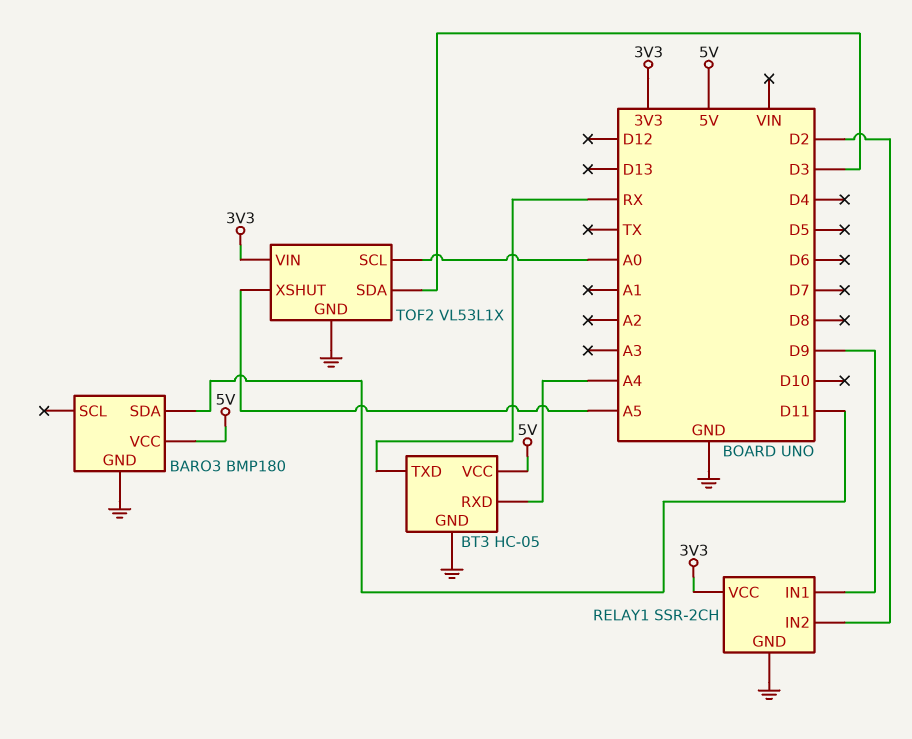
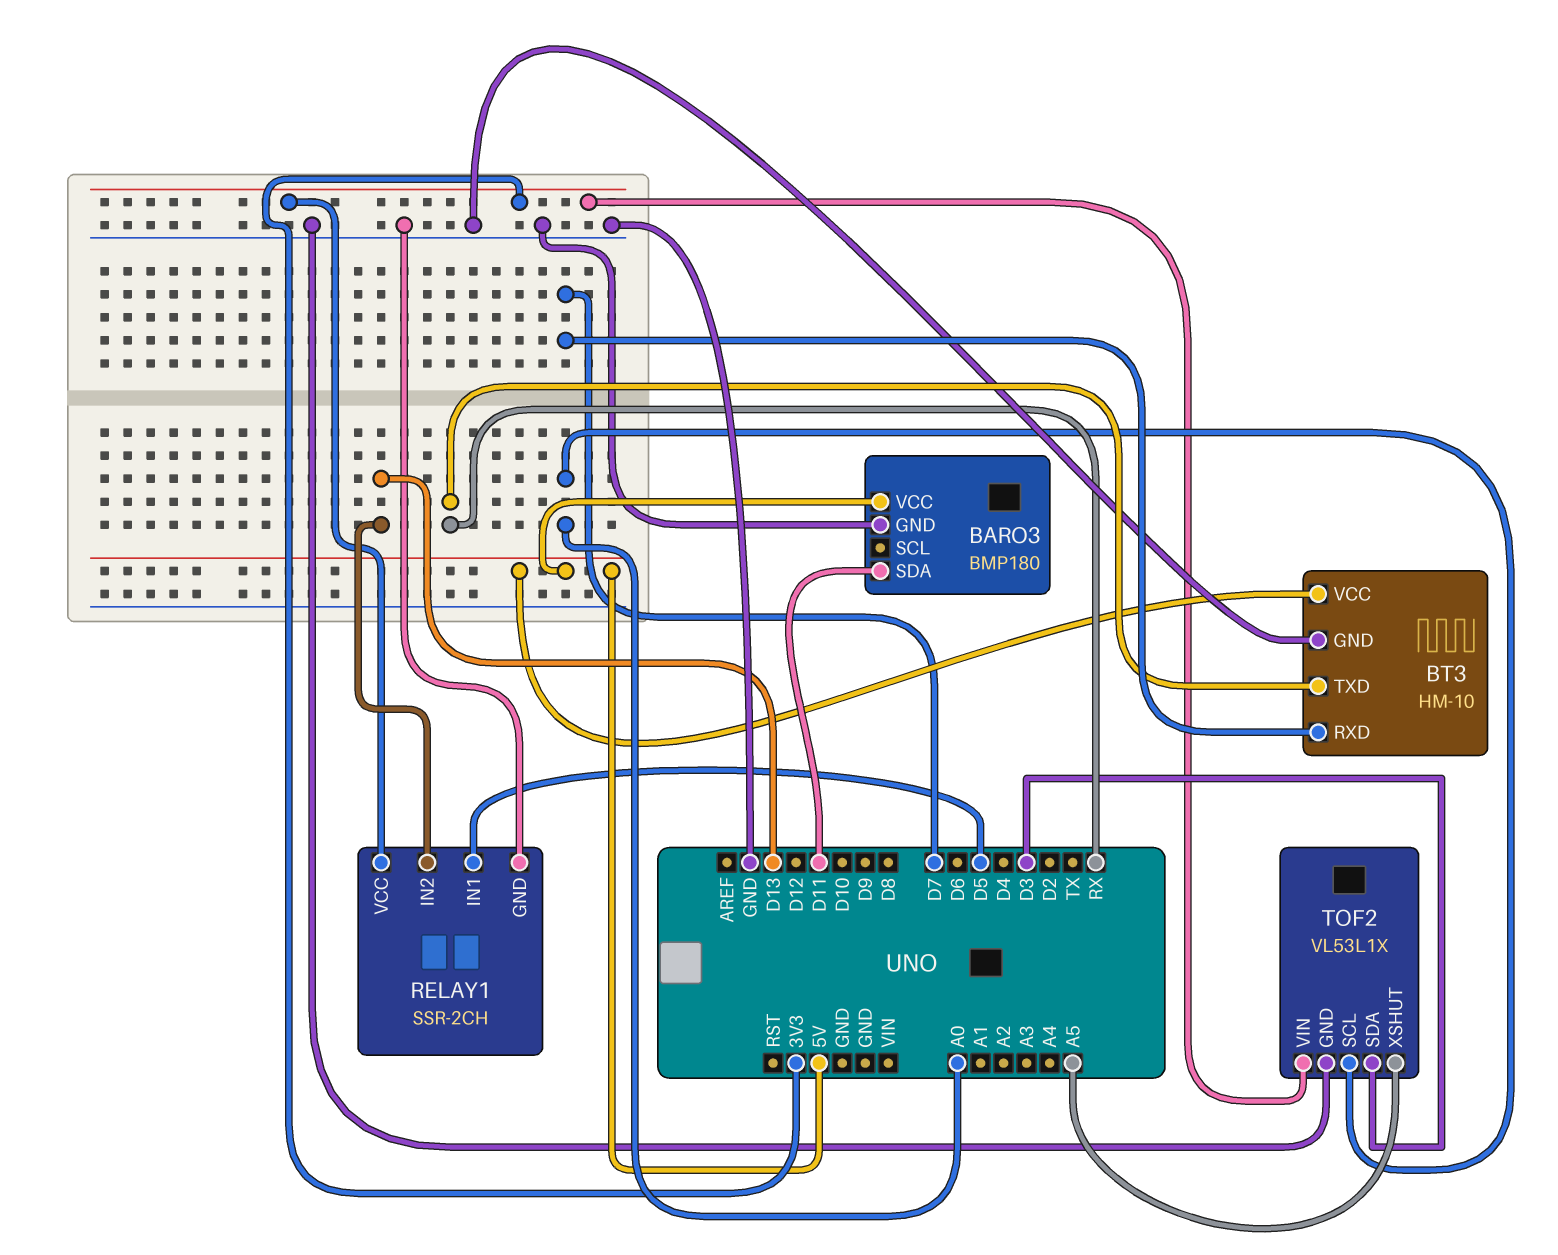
BT3: HC-05 -> HM-10
BT3 pin RXD: A4 -> D7
RELAY1 pin IN1: D9 -> D5
RELAY1 pin IN2: D2 -> D13

